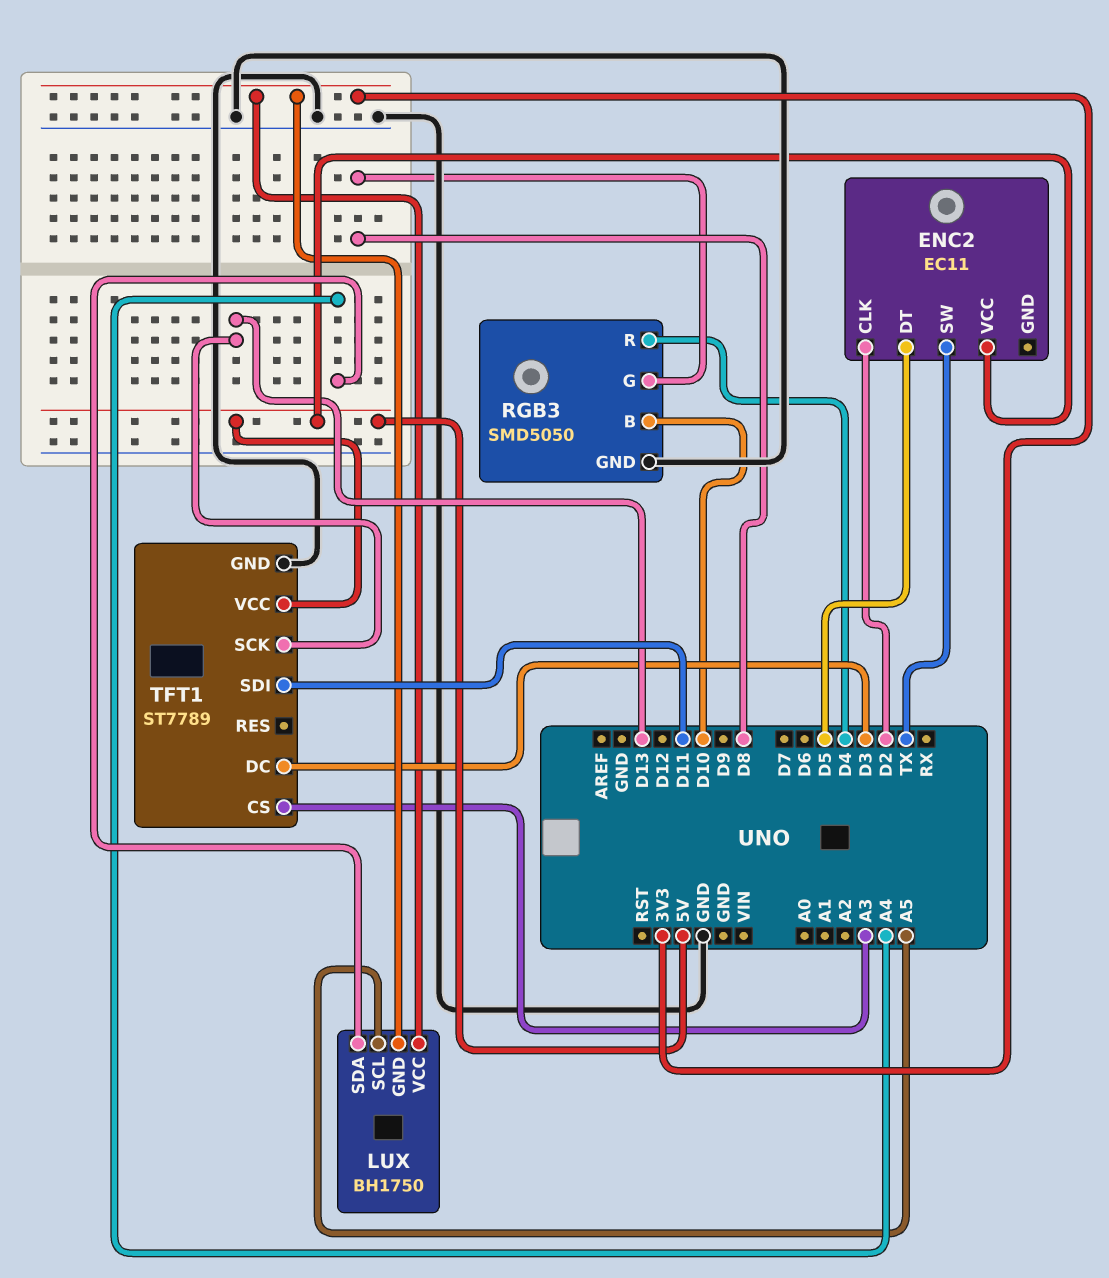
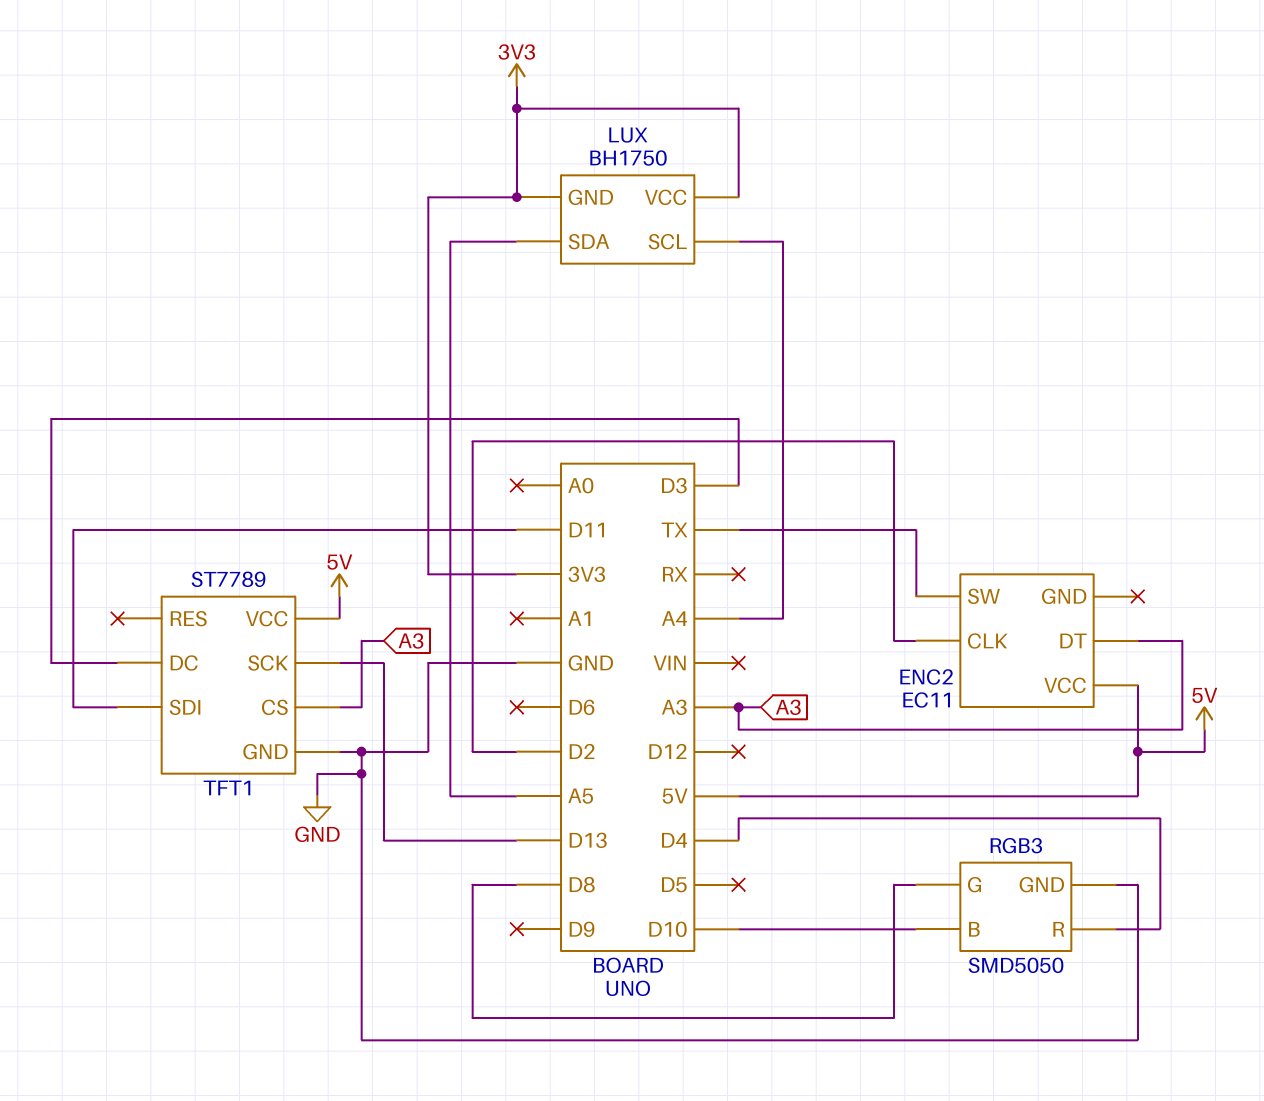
ENC2 pin DT: D5 -> A3
LUX pin SCL: A5 -> A4
LUX pin SDA: A4 -> A5

